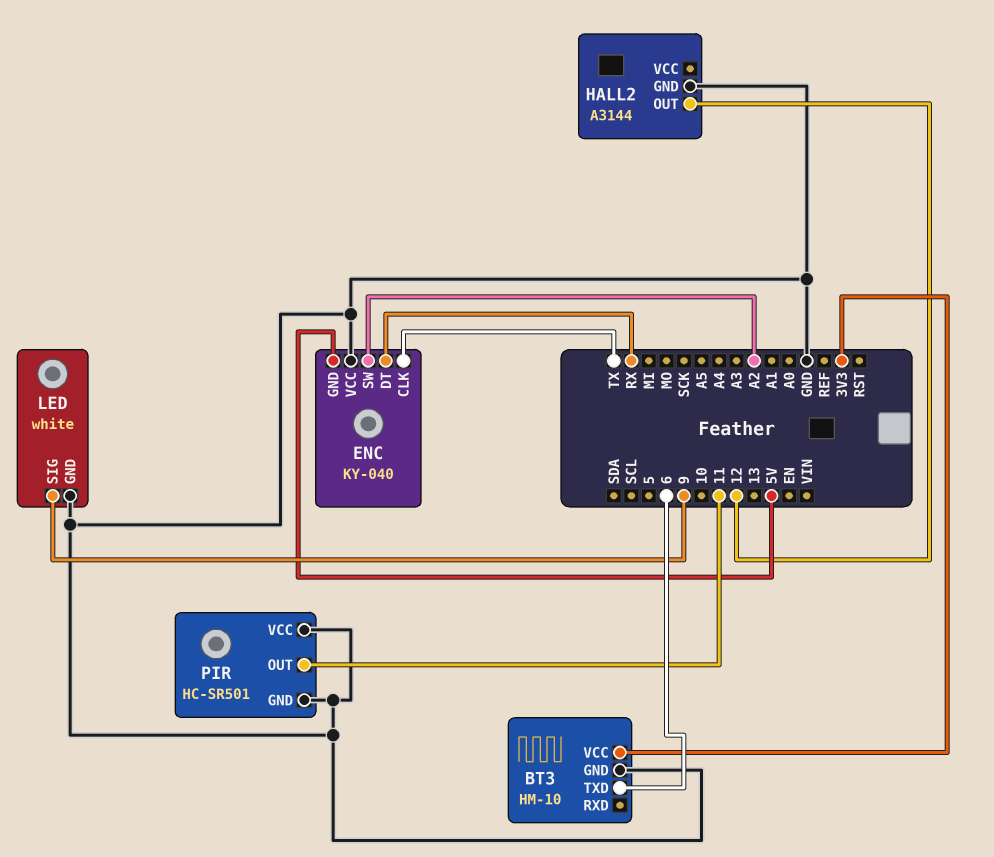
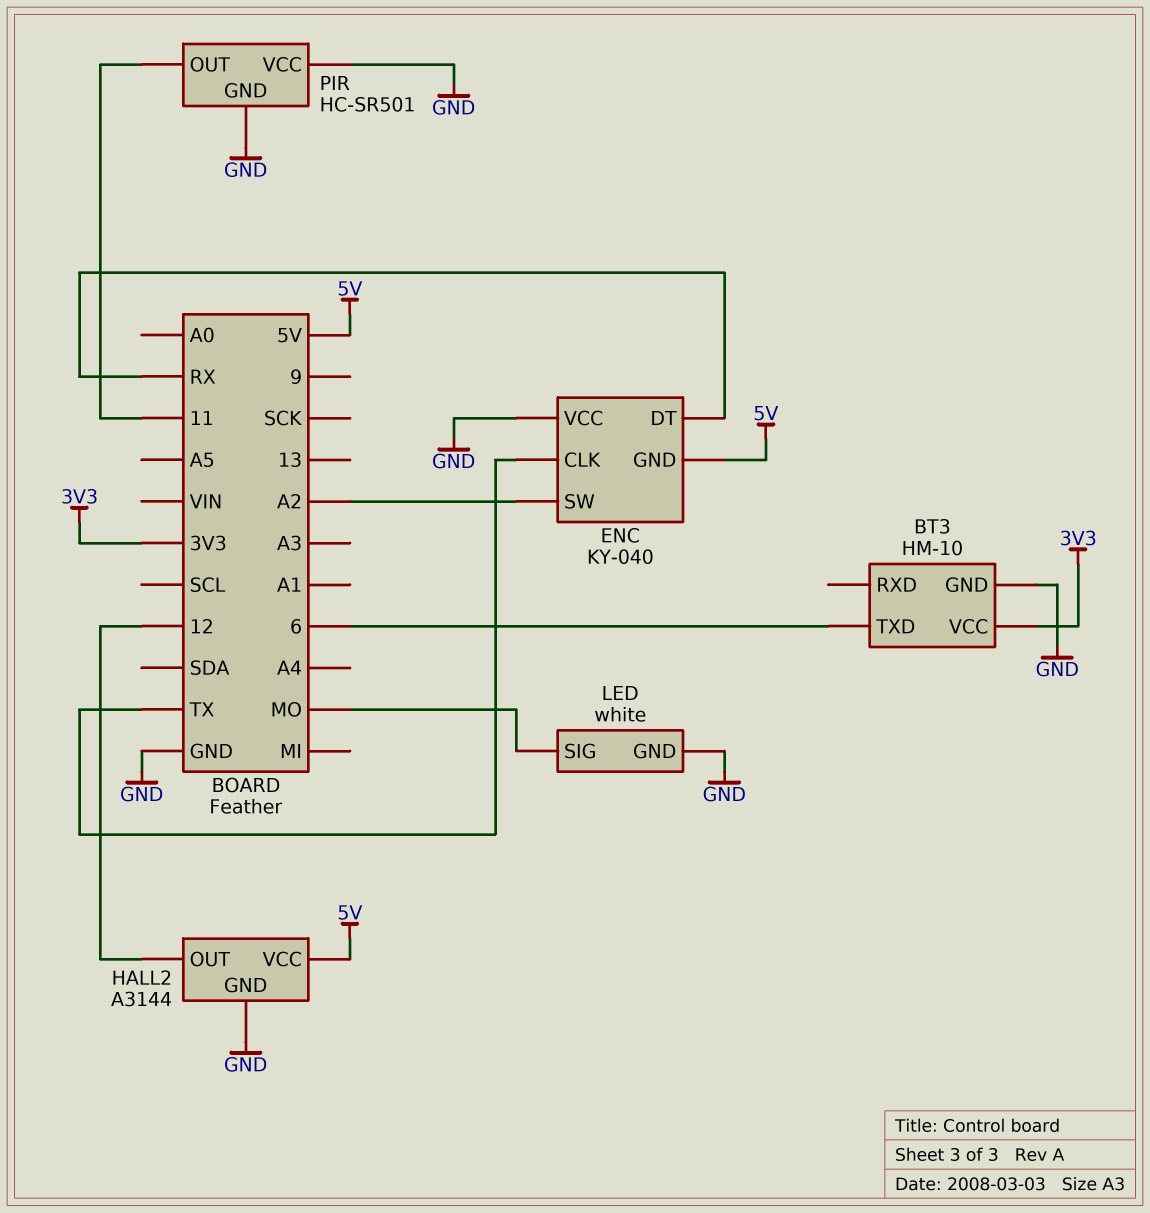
HALL2 pin VCC: none -> 5V
LED pin SIG: 9 -> MO

